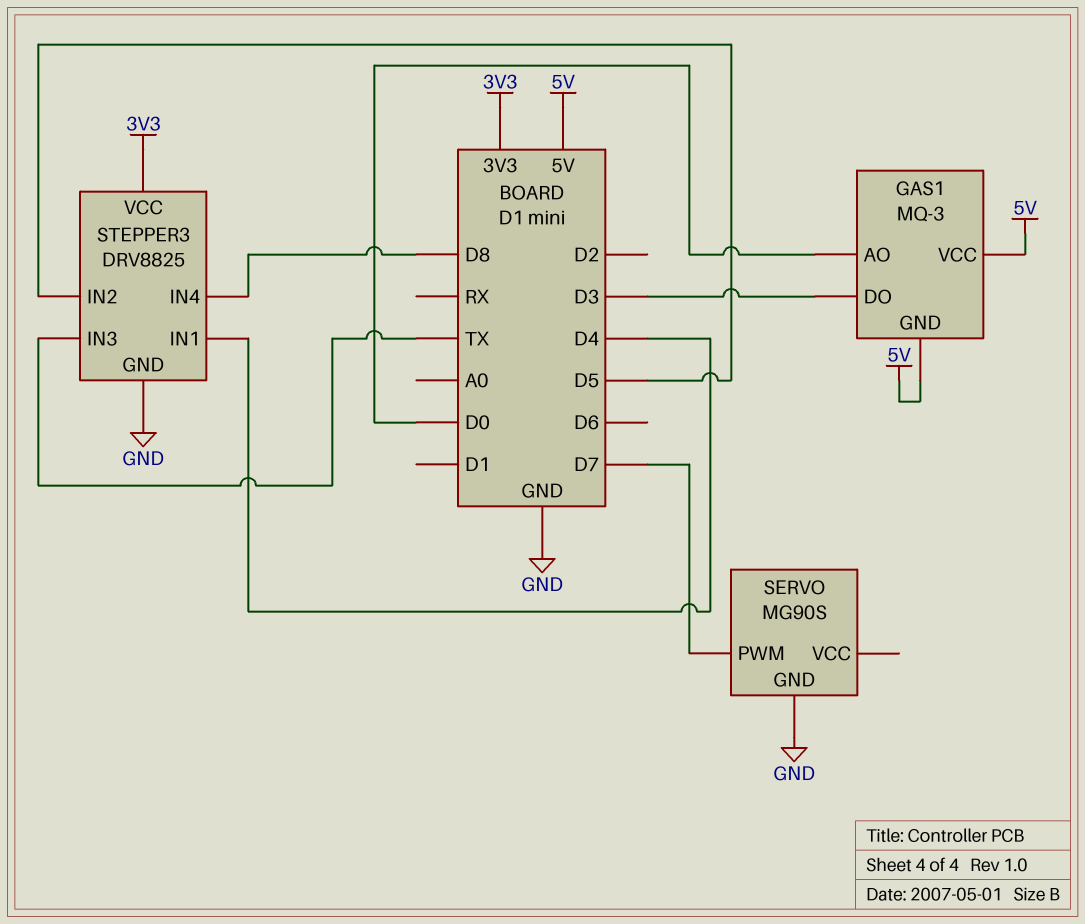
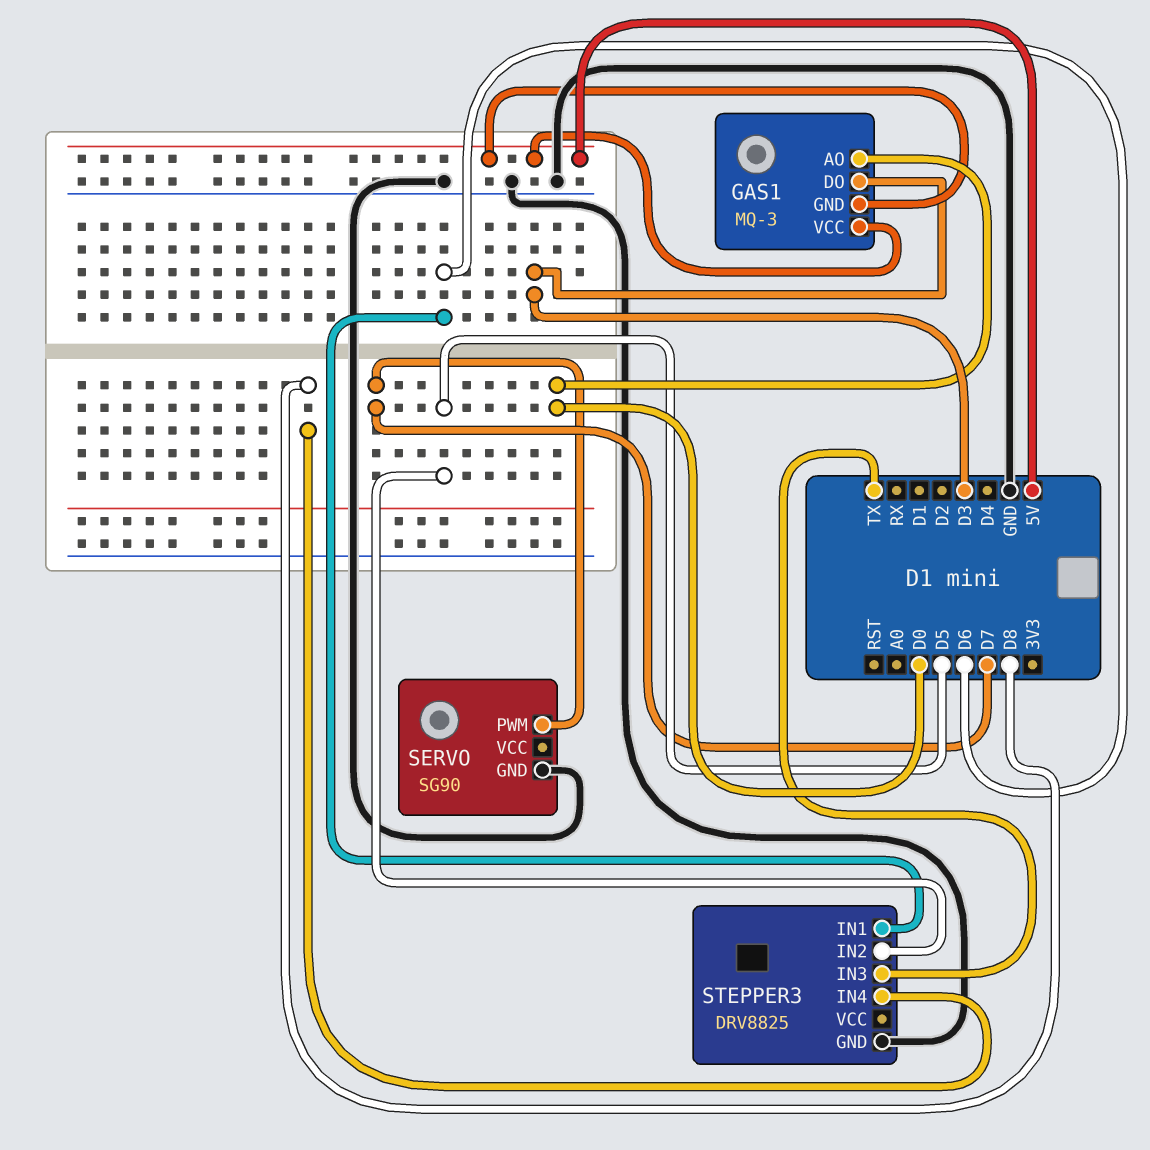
SERVO: MG90S -> SG90
STEPPER3 pin IN1: D4 -> D6
STEPPER3 pin VCC: 3V3 -> none

